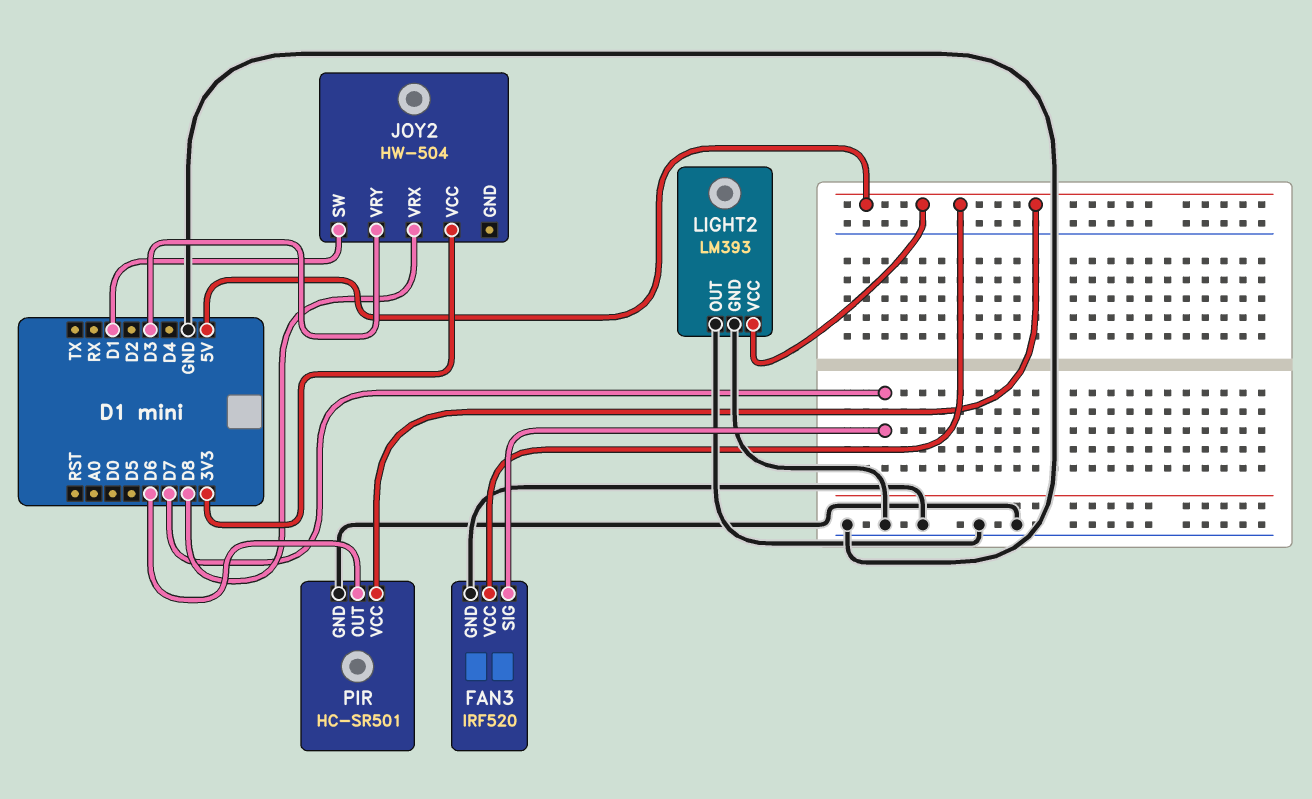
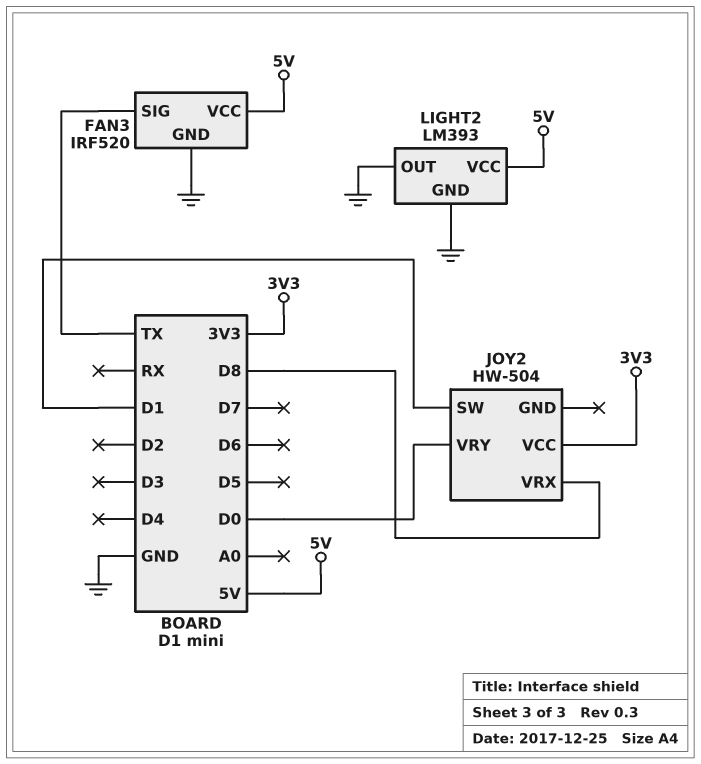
FAN3 pin SIG: D7 -> TX
JOY2 pin VRY: D3 -> D0
PIR: HC-SR501 -> none
PIR pin GND: GND -> none
PIR pin OUT: D6 -> none
PIR pin VCC: 5V -> none

